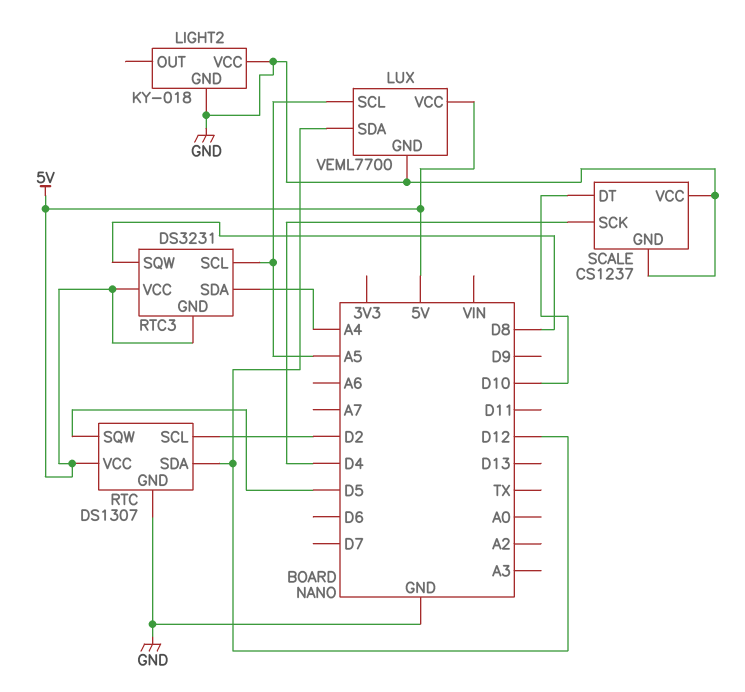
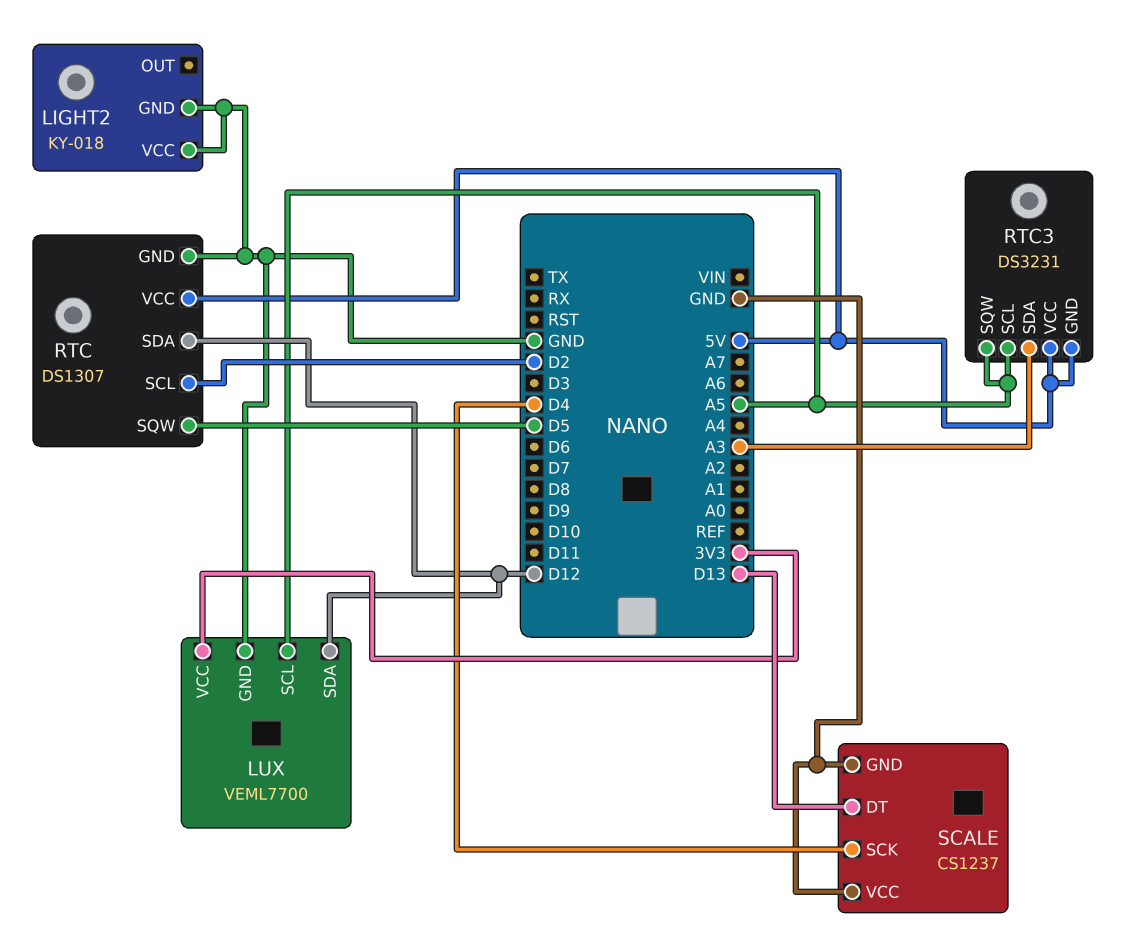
LUX pin VCC: 5V -> 3V3
RTC3 pin SDA: A4 -> A3
RTC3 pin SQW: D8 -> A5
SCALE pin DT: D10 -> D13

